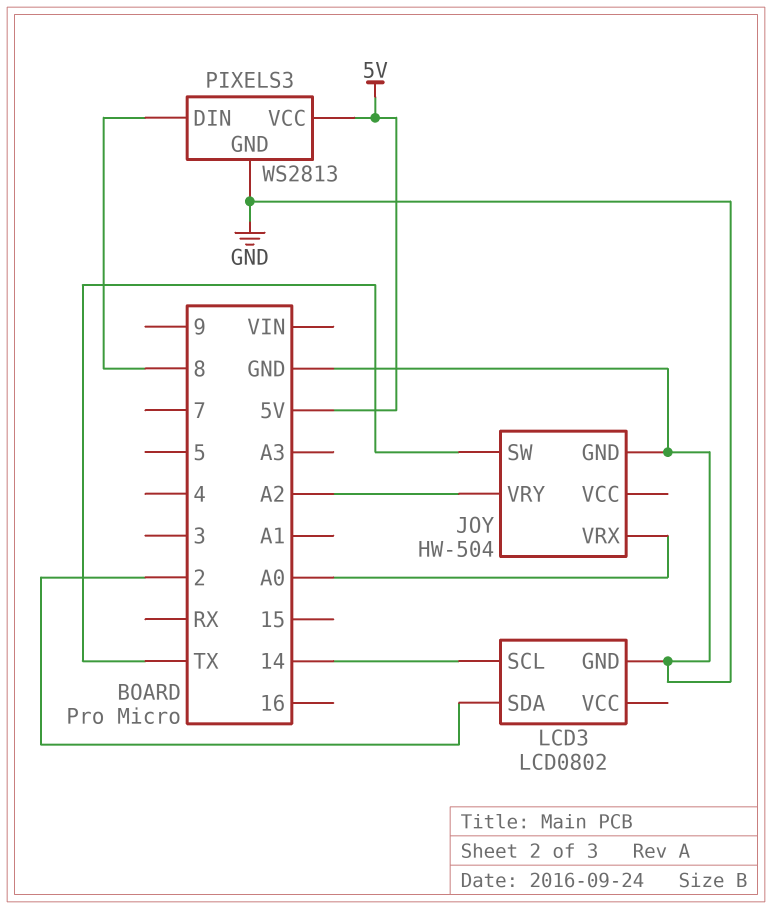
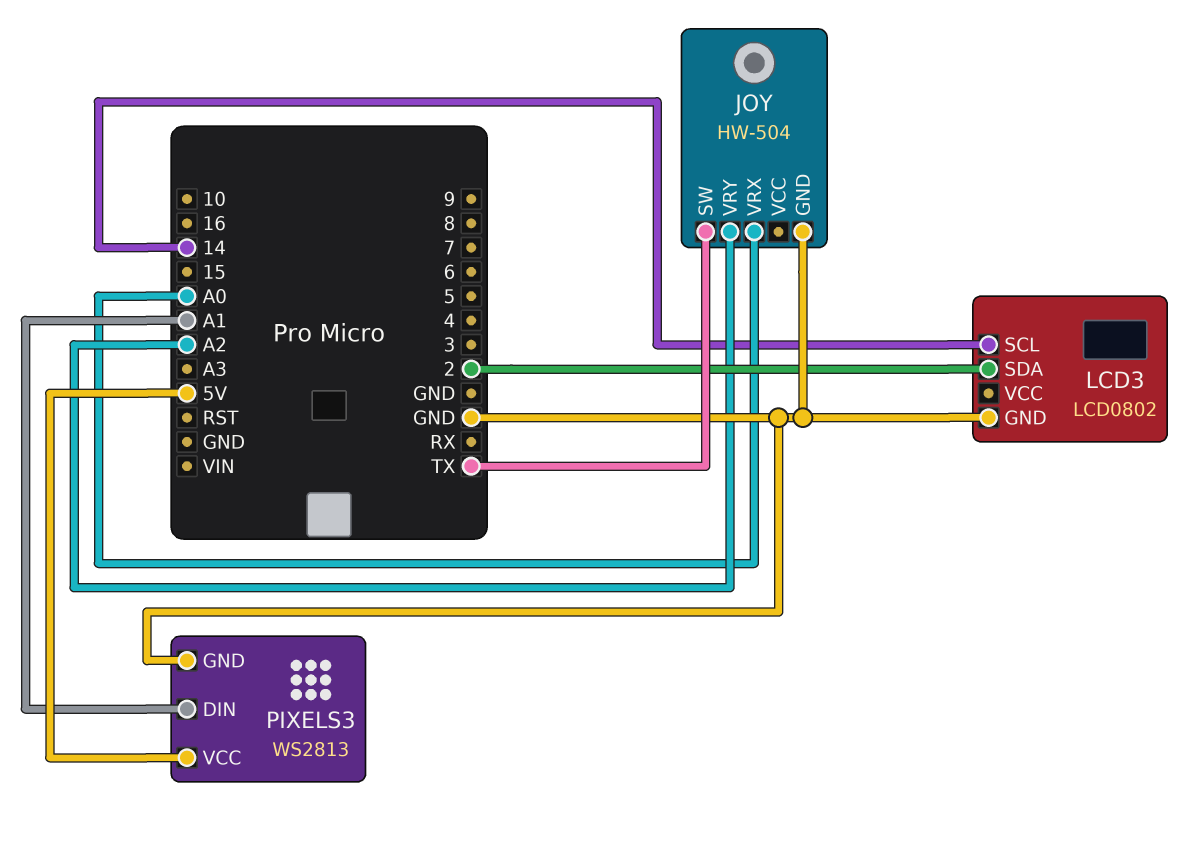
PIXELS3 pin DIN: 8 -> A1

